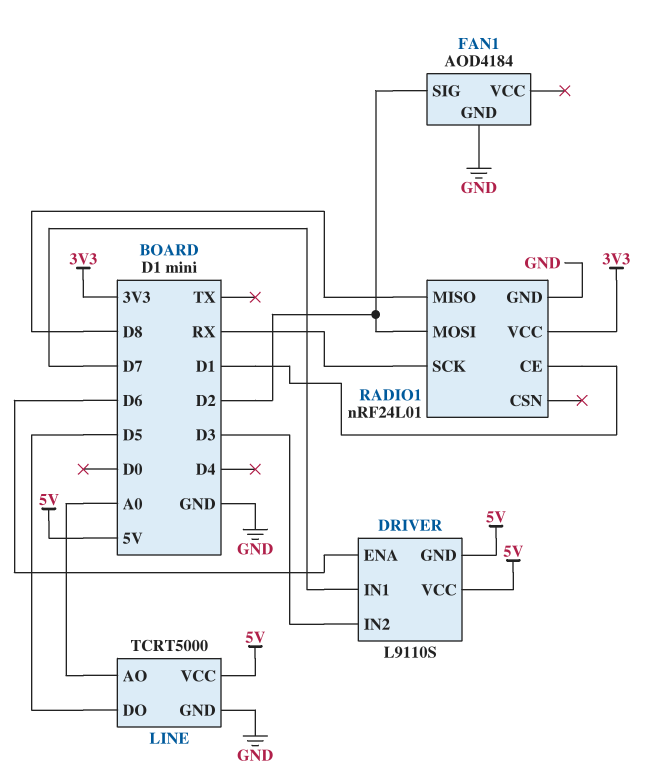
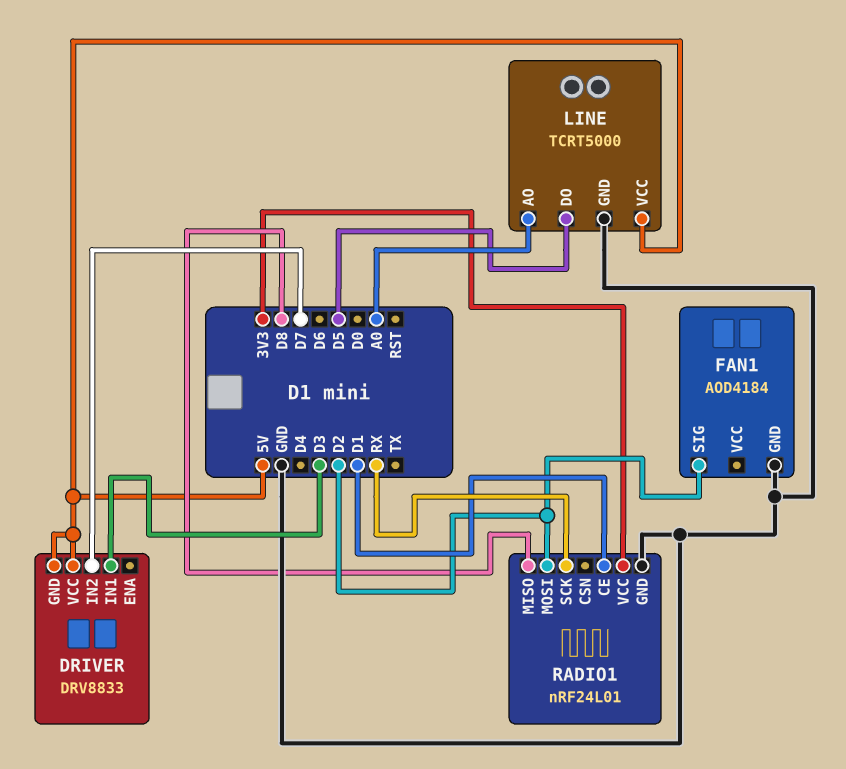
DRIVER: L9110S -> DRV8833
DRIVER pin ENA: D6 -> none
DRIVER pin IN1: D7 -> D3
DRIVER pin IN2: D3 -> D7

